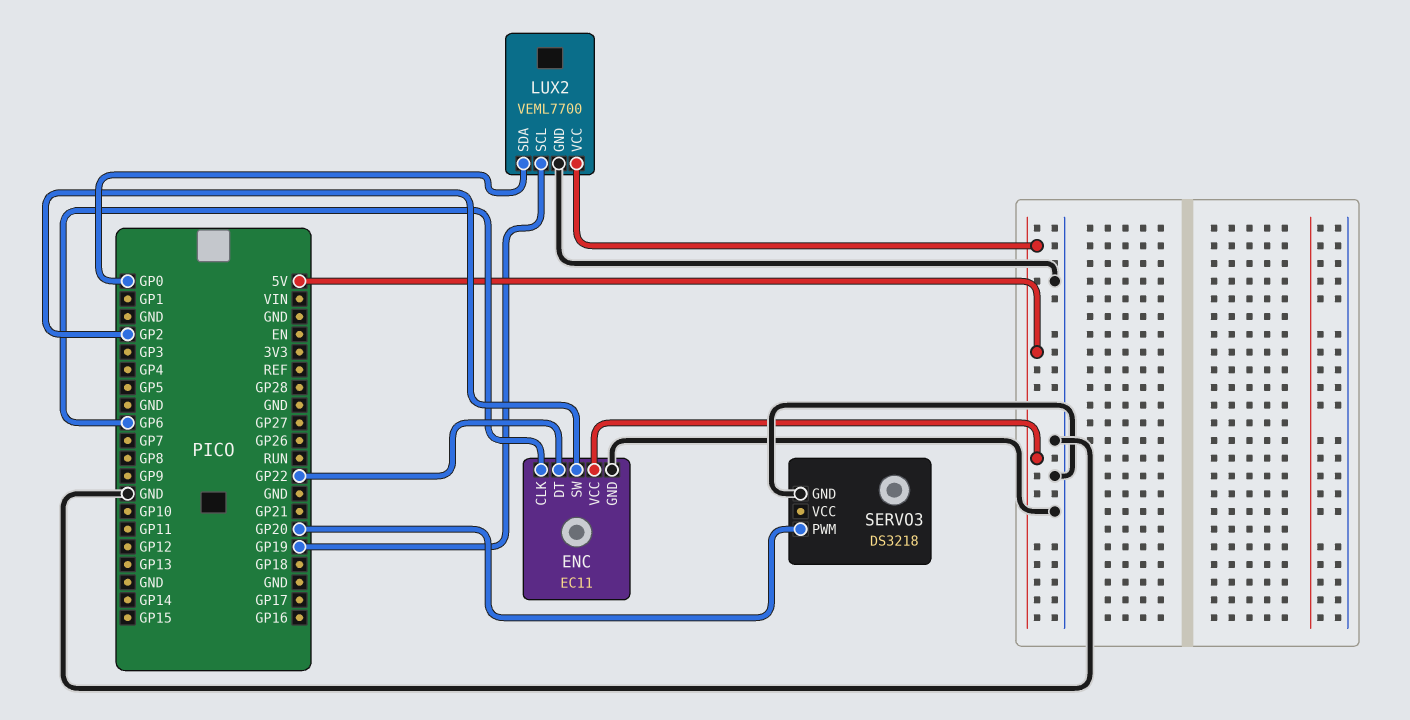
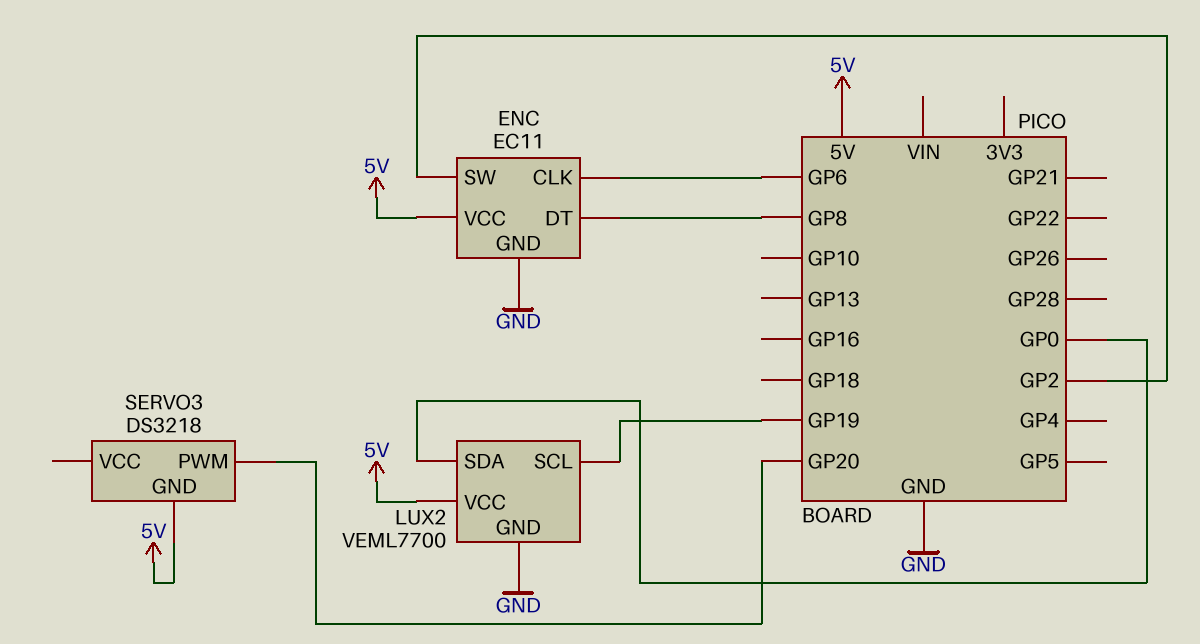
ENC pin DT: GP22 -> GP8
SERVO3 pin GND: GND -> 5V

